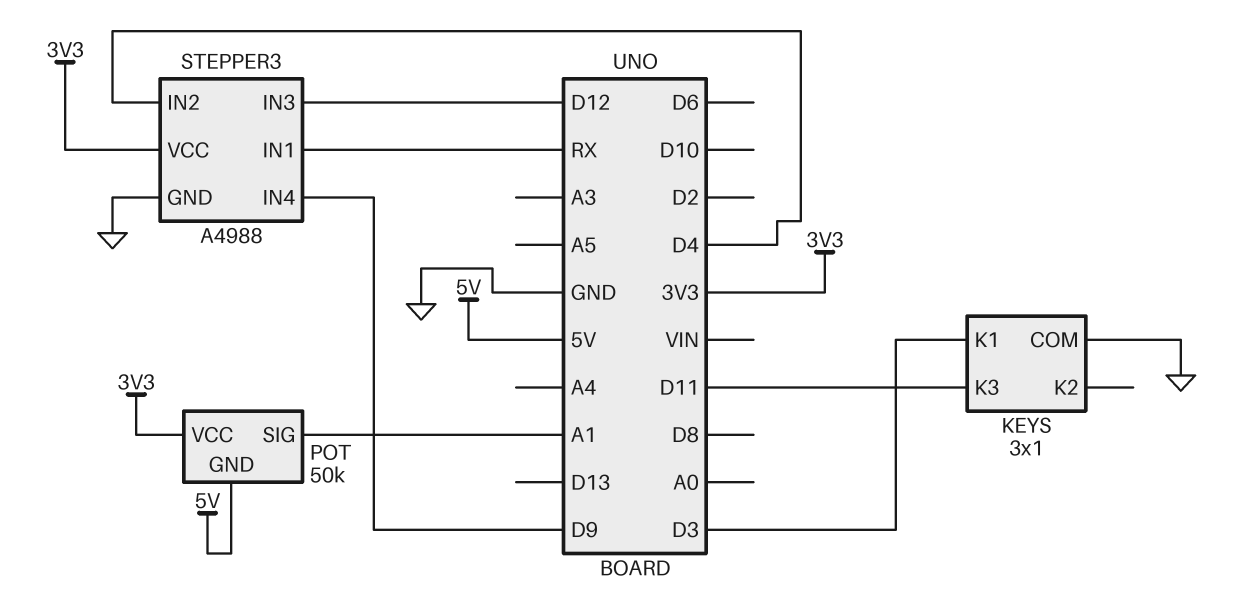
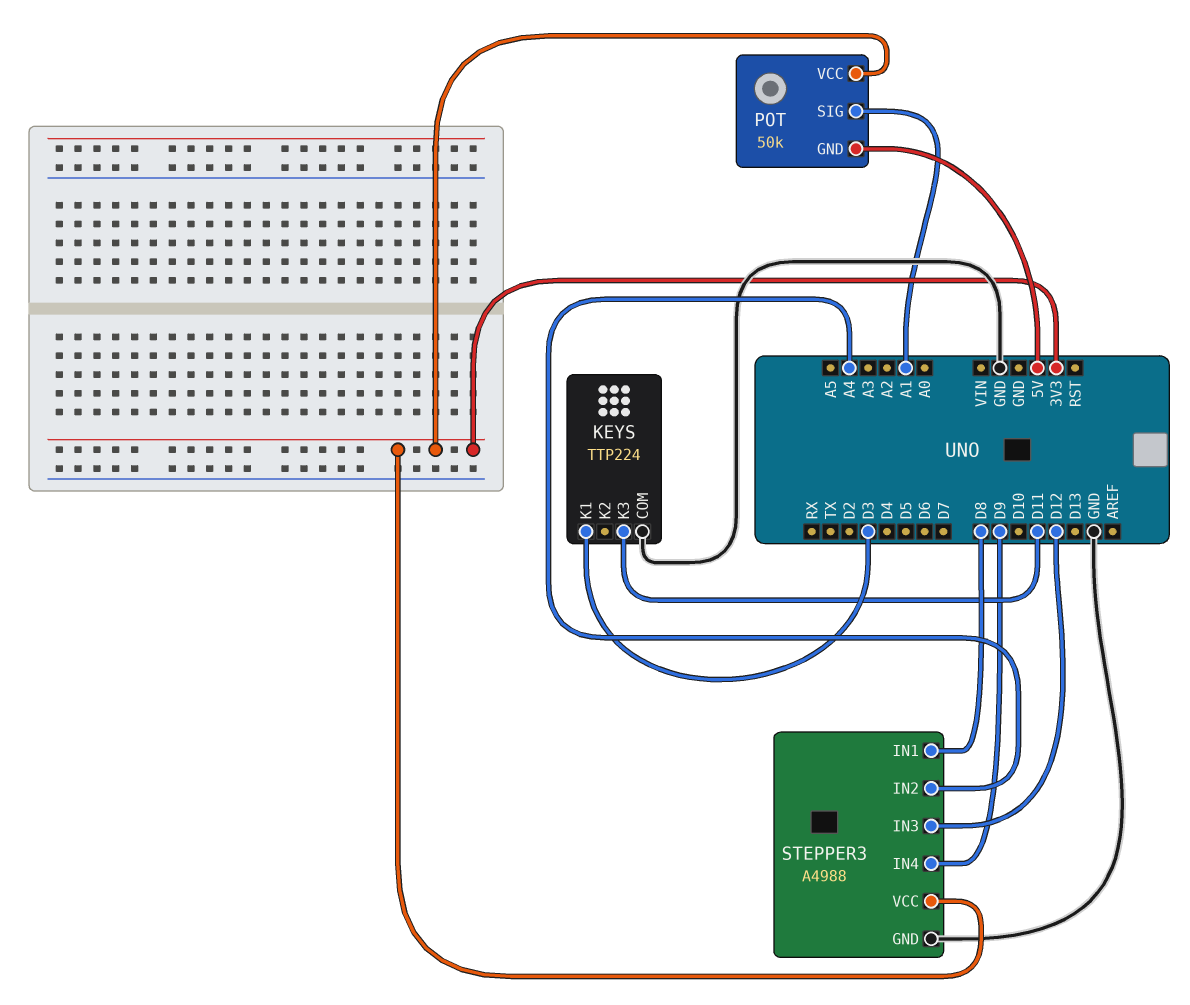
KEYS: 3x1 -> TTP224
STEPPER3 pin IN1: RX -> D8
STEPPER3 pin IN2: D4 -> A4

